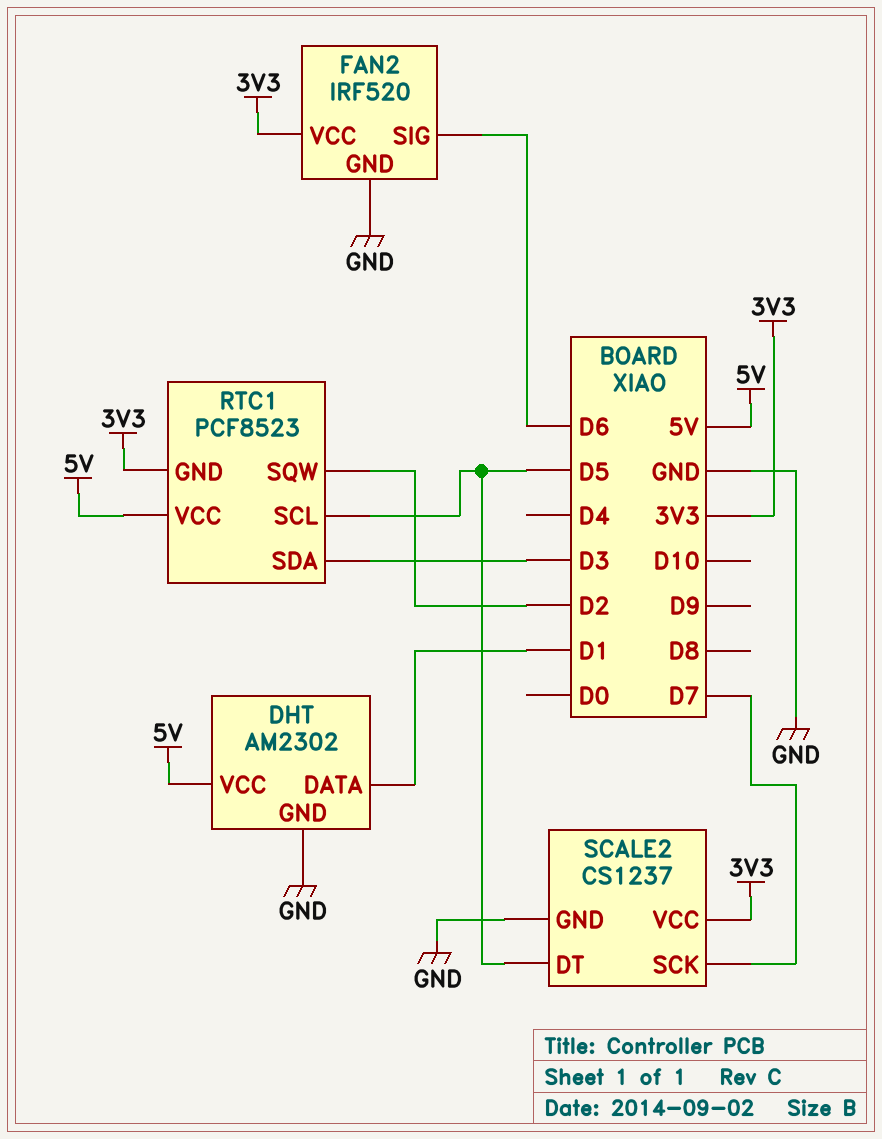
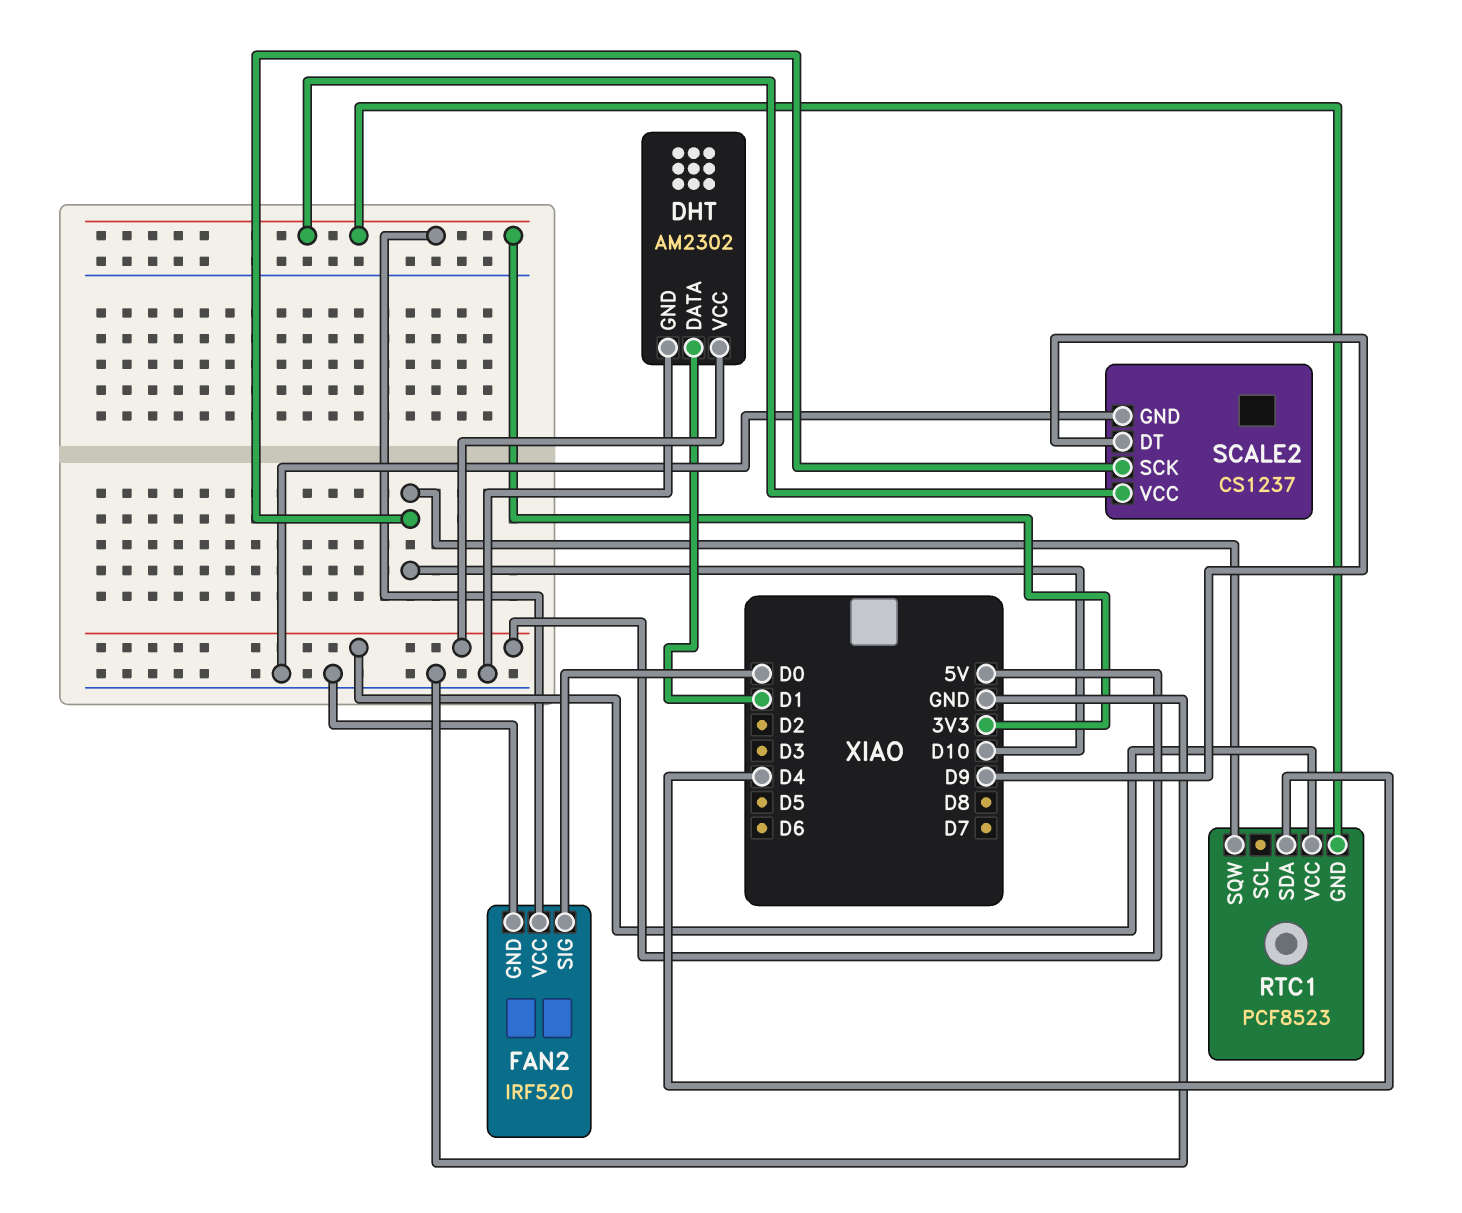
FAN2 pin SIG: D6 -> D0
RTC1 pin SCL: D5 -> none
RTC1 pin SDA: D3 -> D4
RTC1 pin SQW: D2 -> D10
SCALE2 pin DT: D5 -> D9
SCALE2 pin SCK: D7 -> D10

